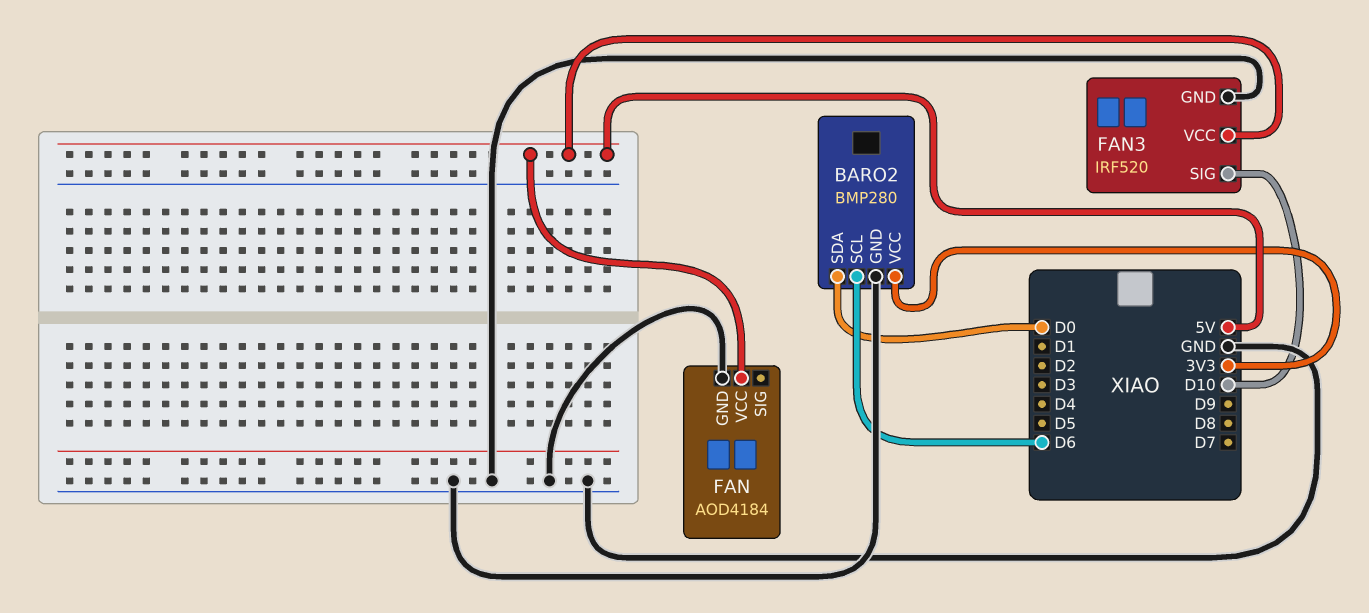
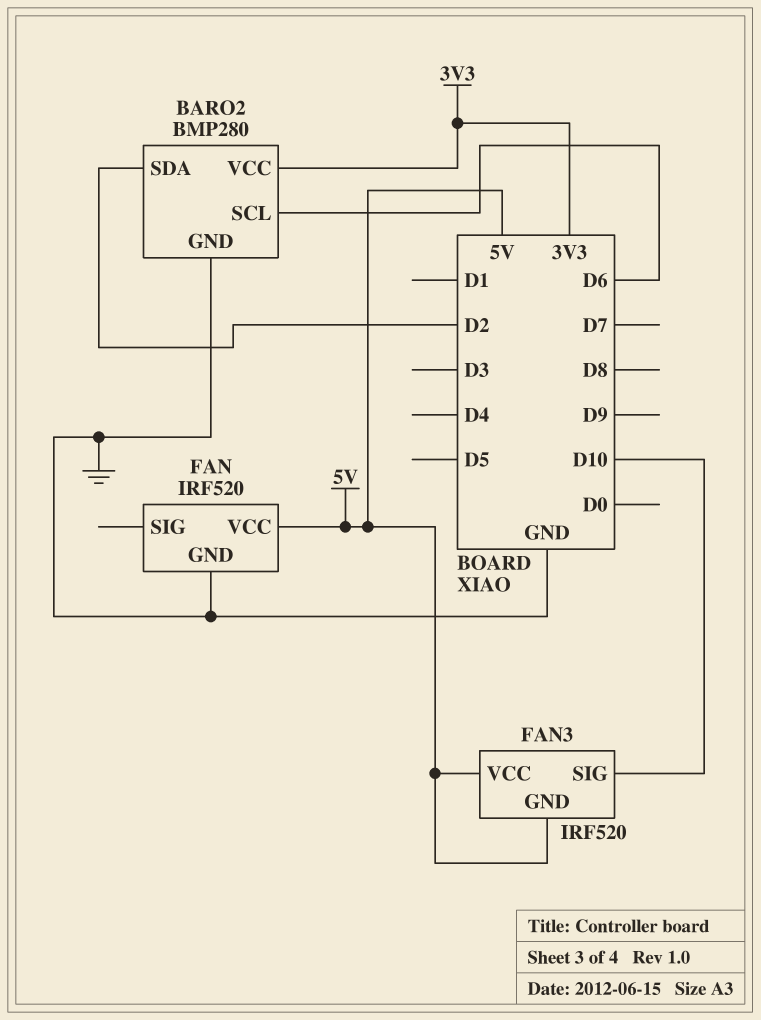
BARO2 pin SDA: D0 -> D2
FAN: AOD4184 -> IRF520
FAN3 pin GND: GND -> 5V

